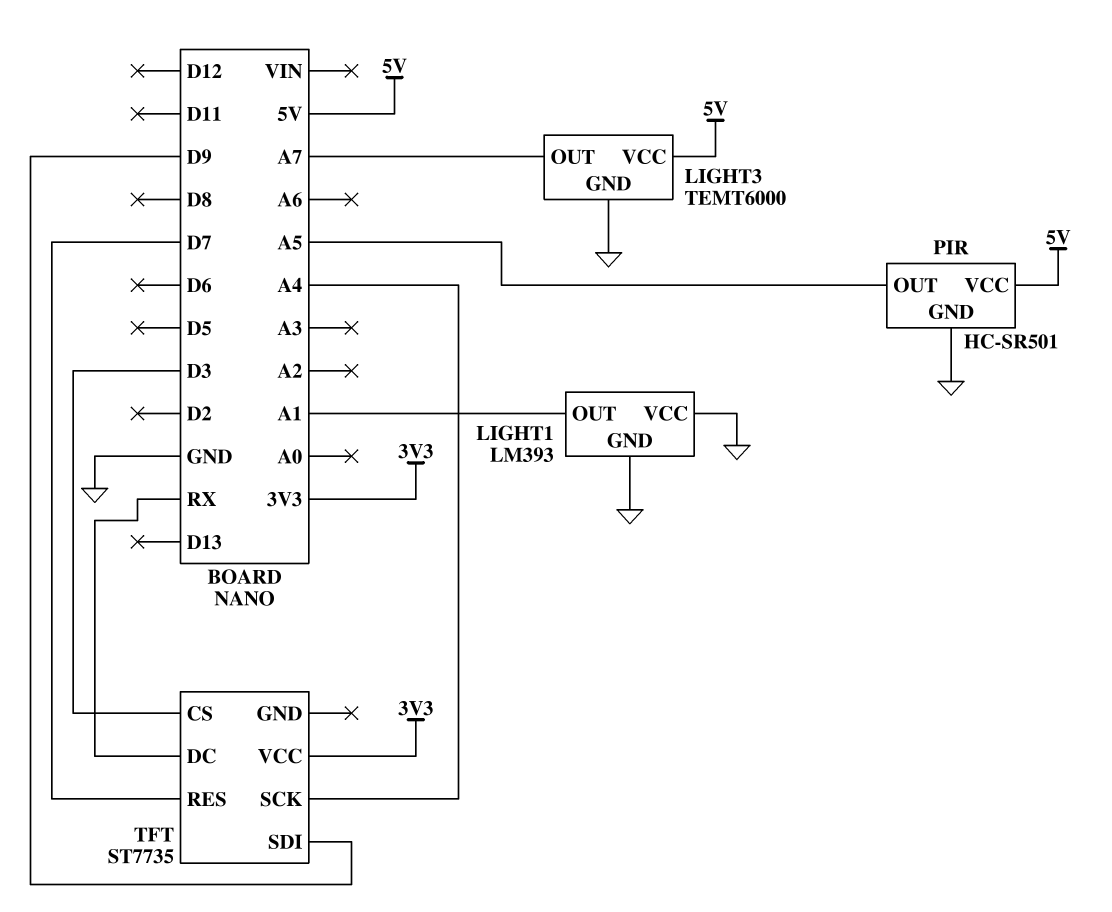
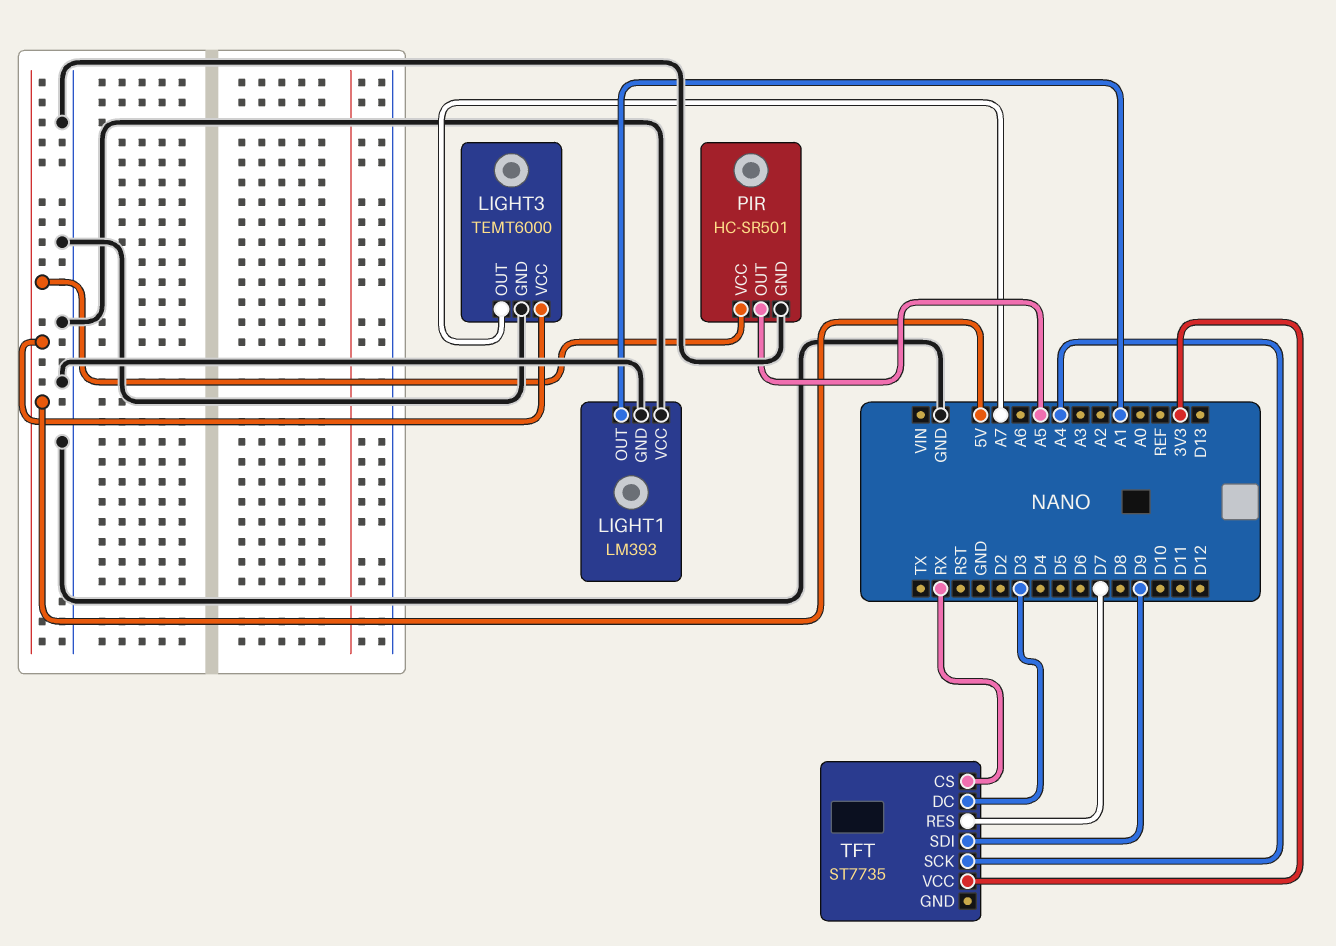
TFT pin CS: D3 -> RX
TFT pin DC: RX -> D3

